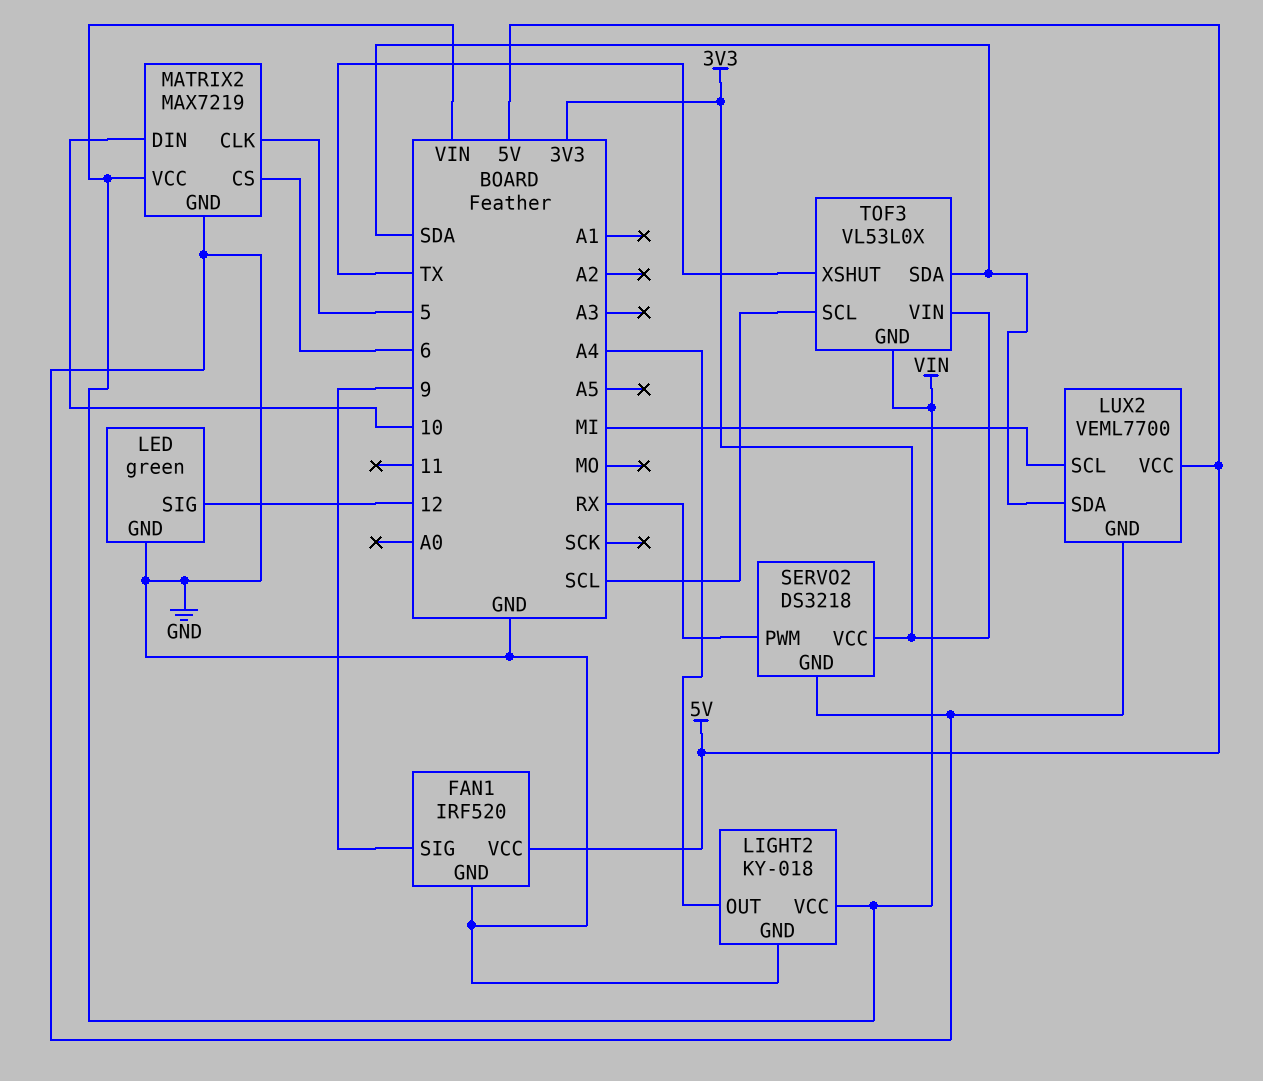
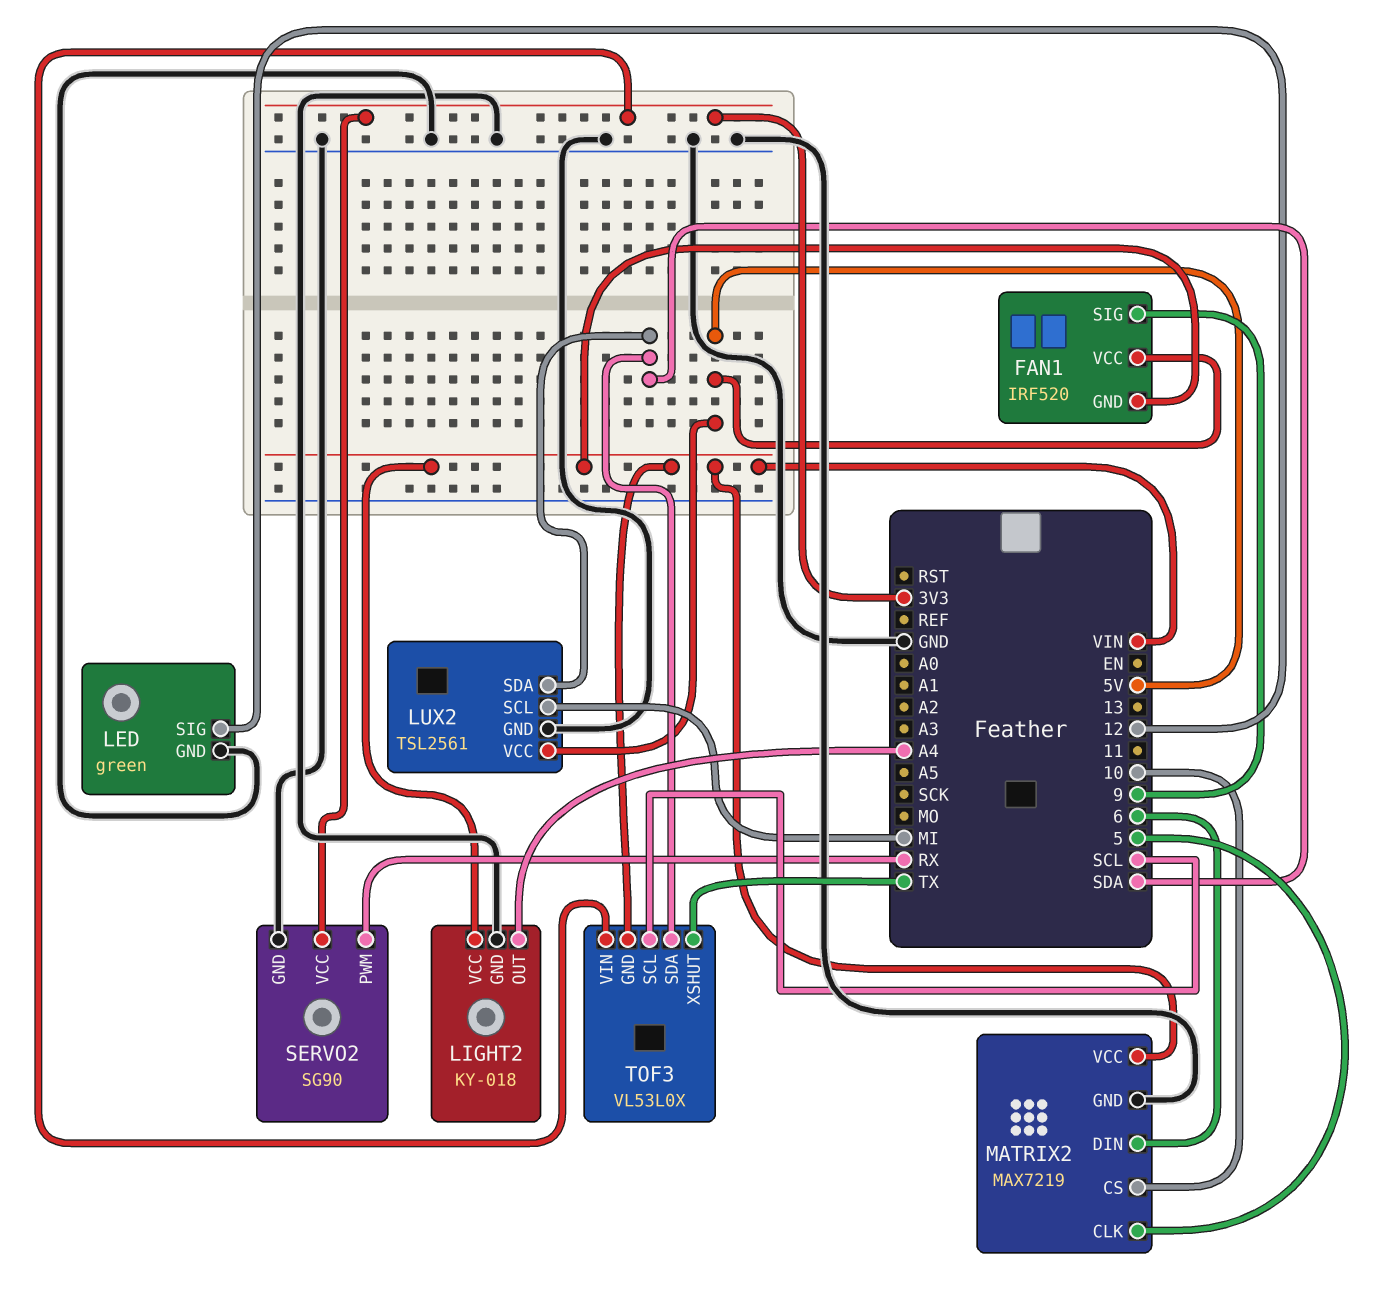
FAN1 pin GND: GND -> VIN
LUX2: VEML7700 -> TSL2561
MATRIX2 pin CS: 6 -> 10
MATRIX2 pin DIN: 10 -> 6
SERVO2: DS3218 -> SG90

